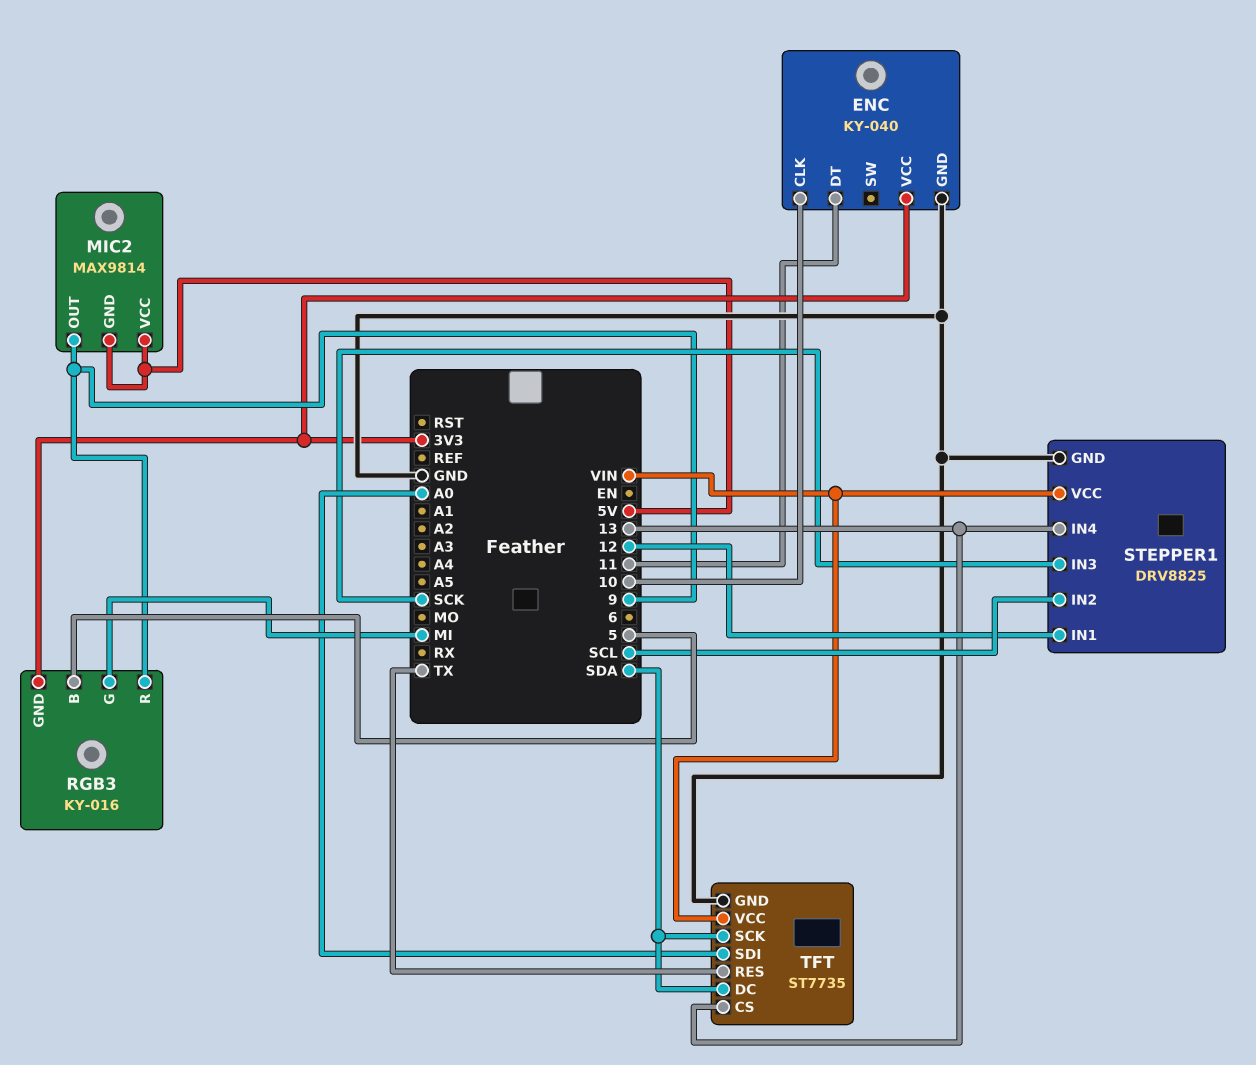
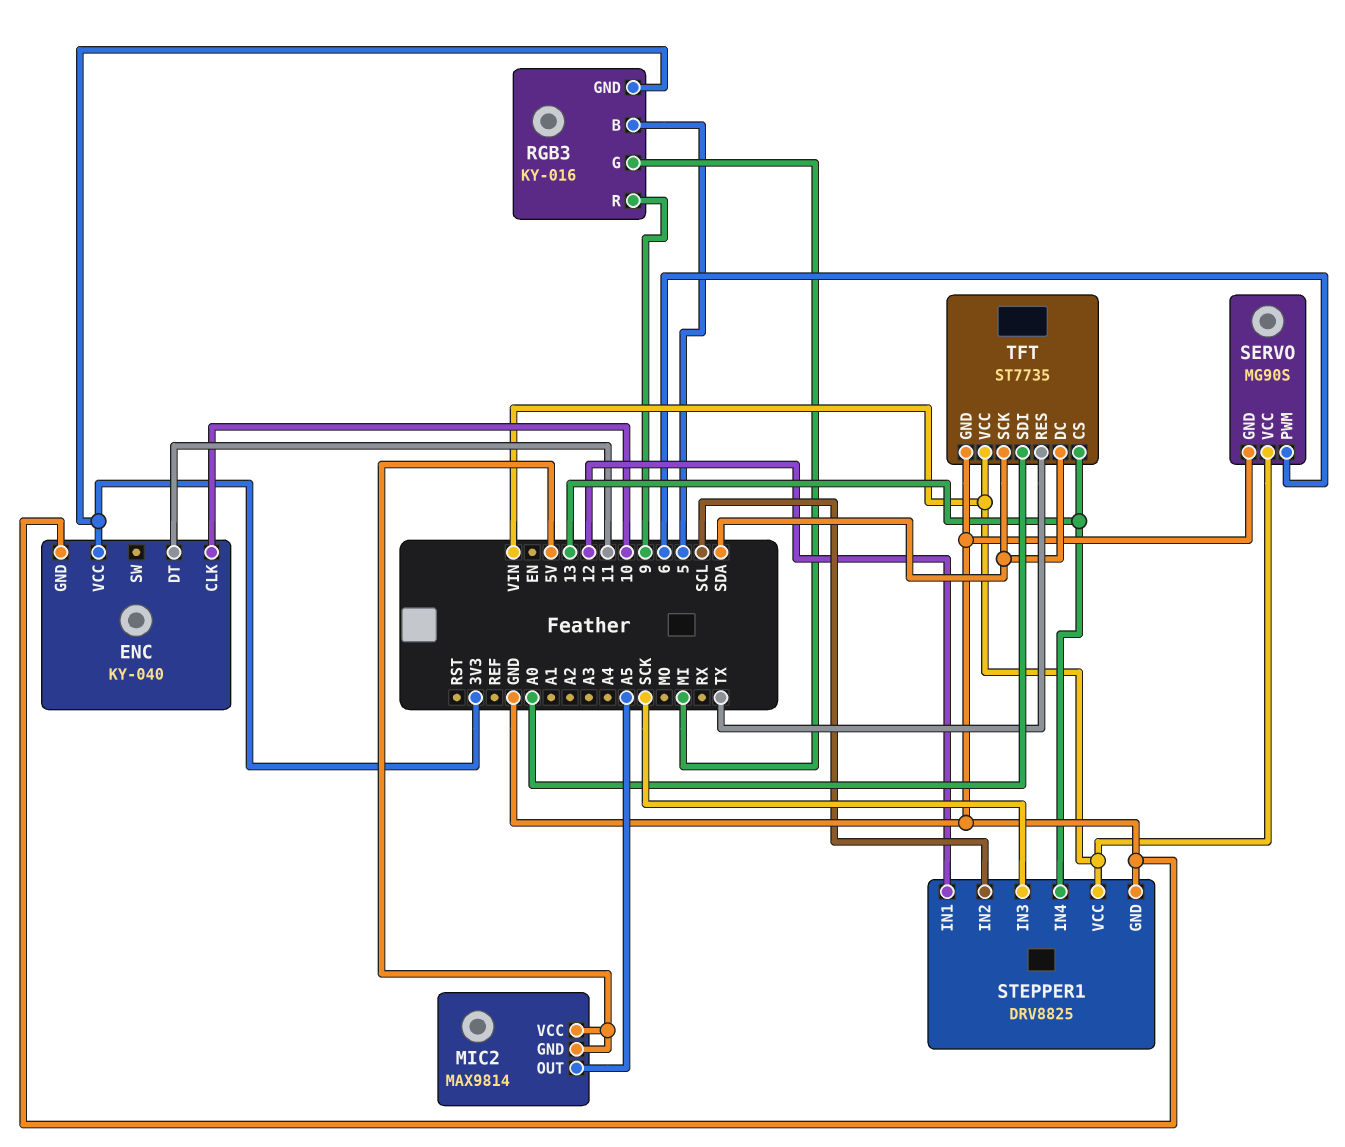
MIC2 pin OUT: 9 -> A5
SERVO: none -> MG90S
SERVO pin GND: none -> GND
SERVO pin PWM: none -> 6
SERVO pin VCC: none -> VIN

